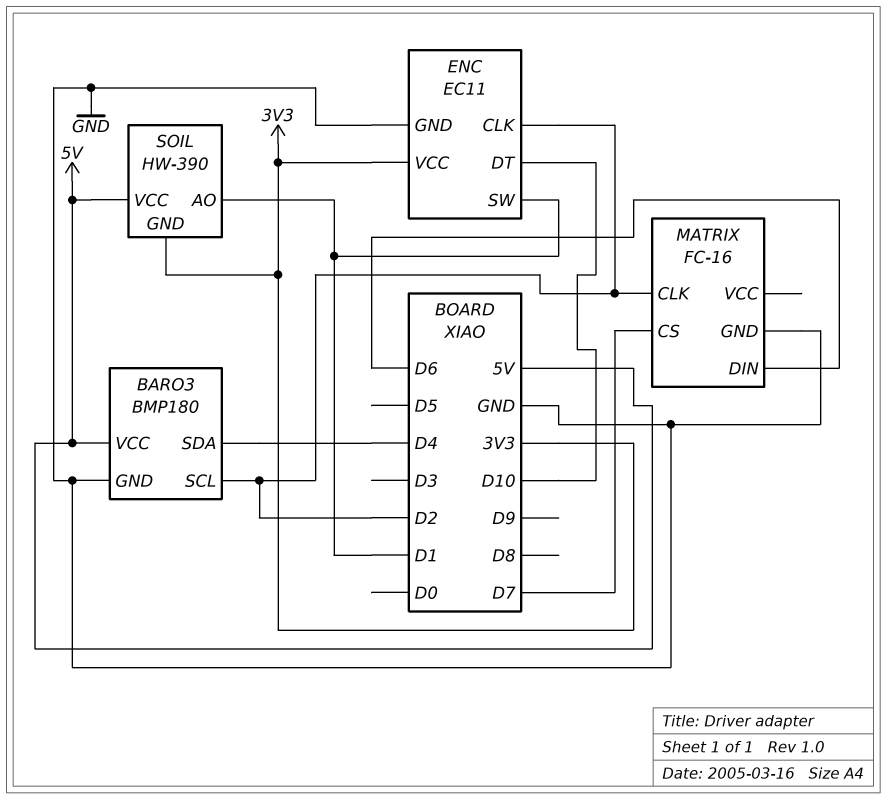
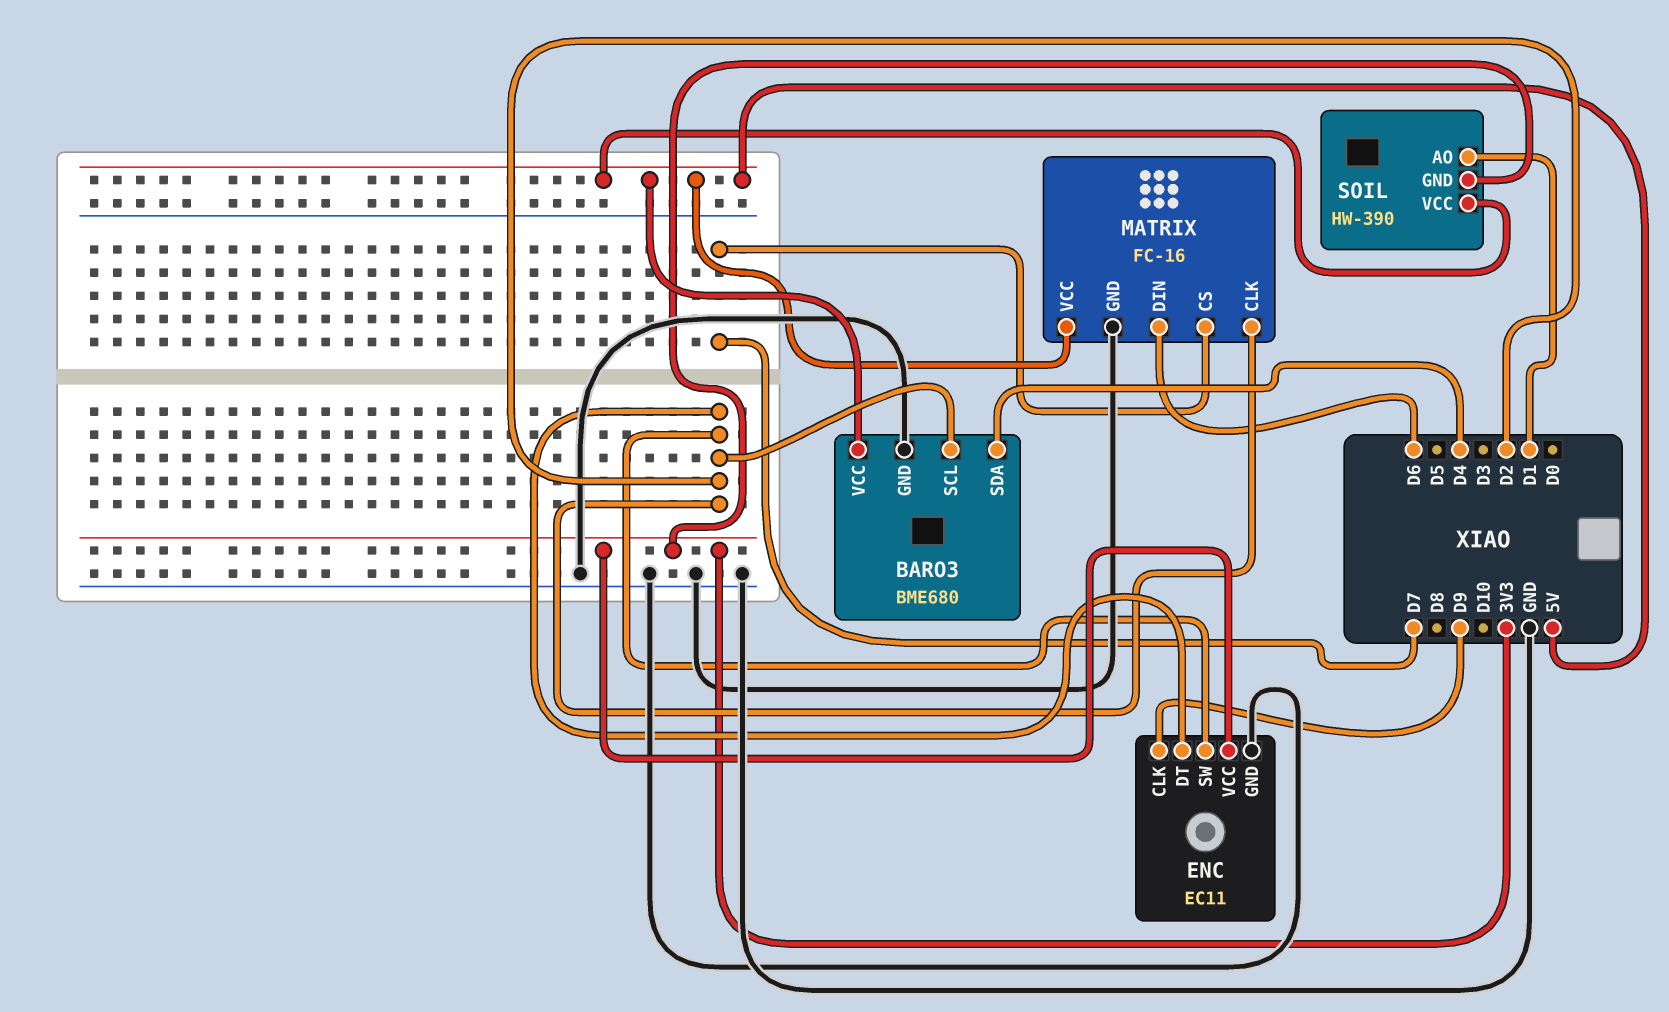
BARO3: BMP180 -> BME680
ENC pin CLK: D2 -> D9
ENC pin DT: D10 -> D2
ENC pin SW: D1 -> D2
MATRIX pin VCC: none -> 5V

